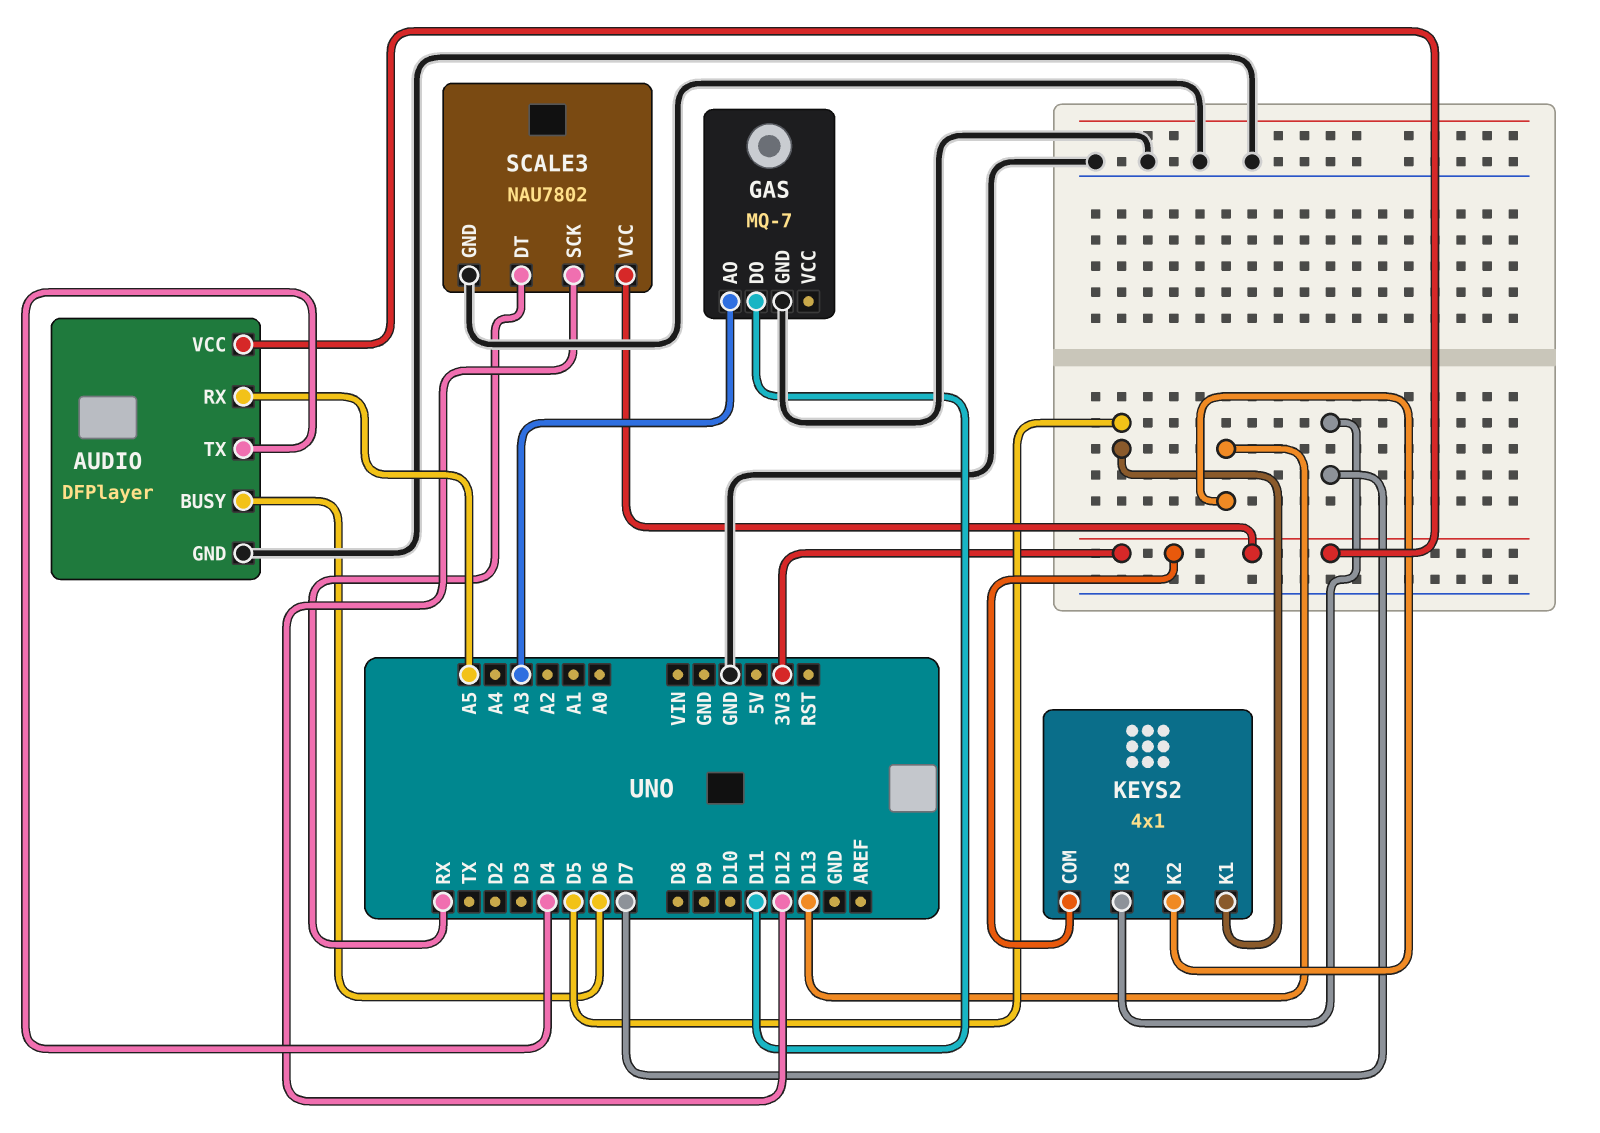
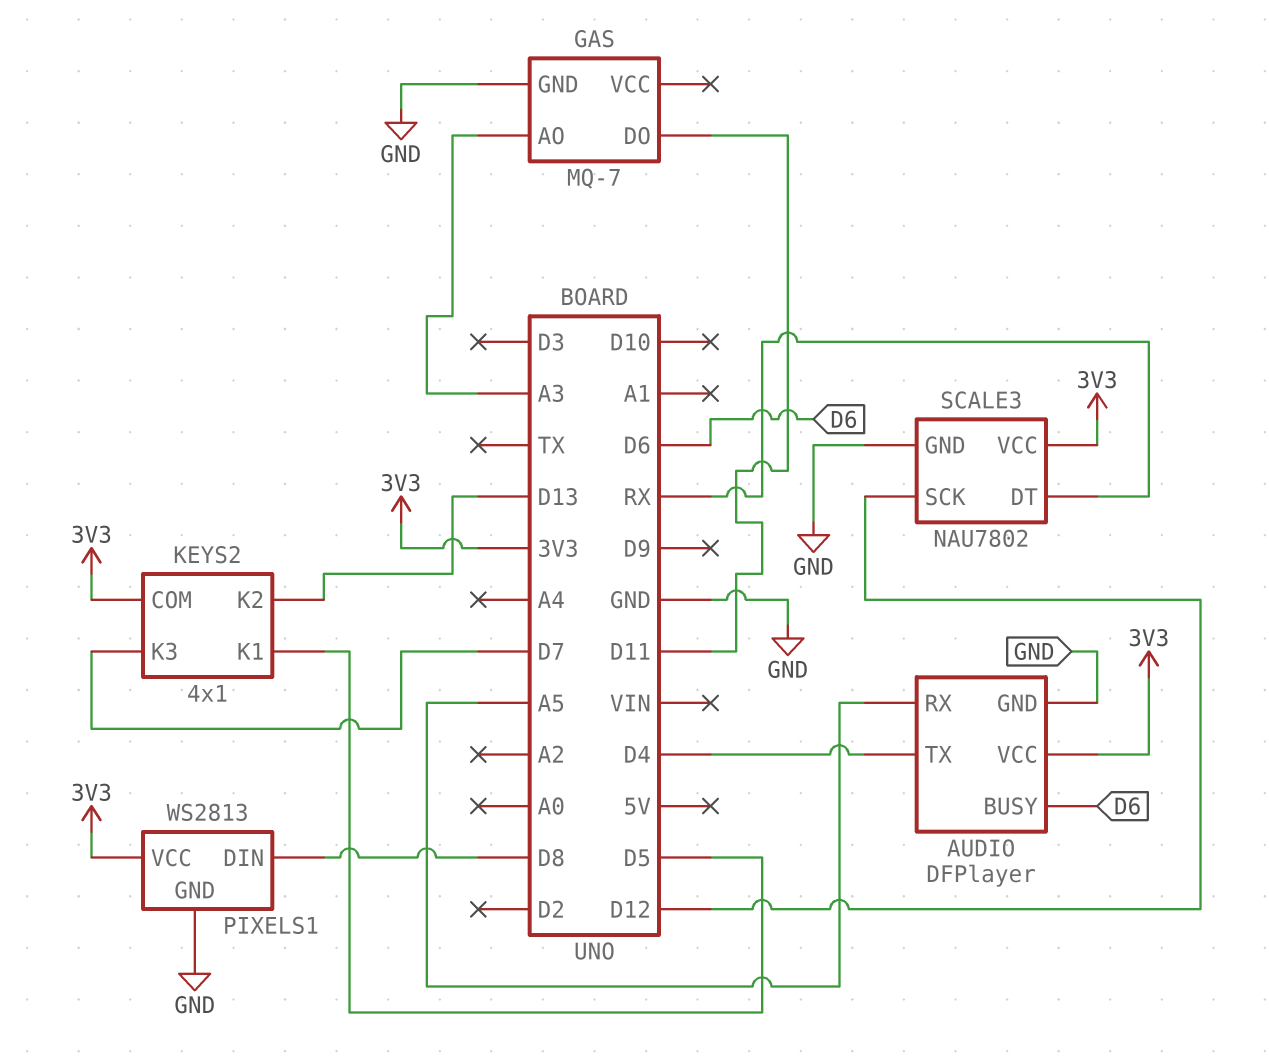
PIXELS1: none -> WS2813
PIXELS1 pin DIN: none -> D8
PIXELS1 pin GND: none -> GND
PIXELS1 pin VCC: none -> 3V3

